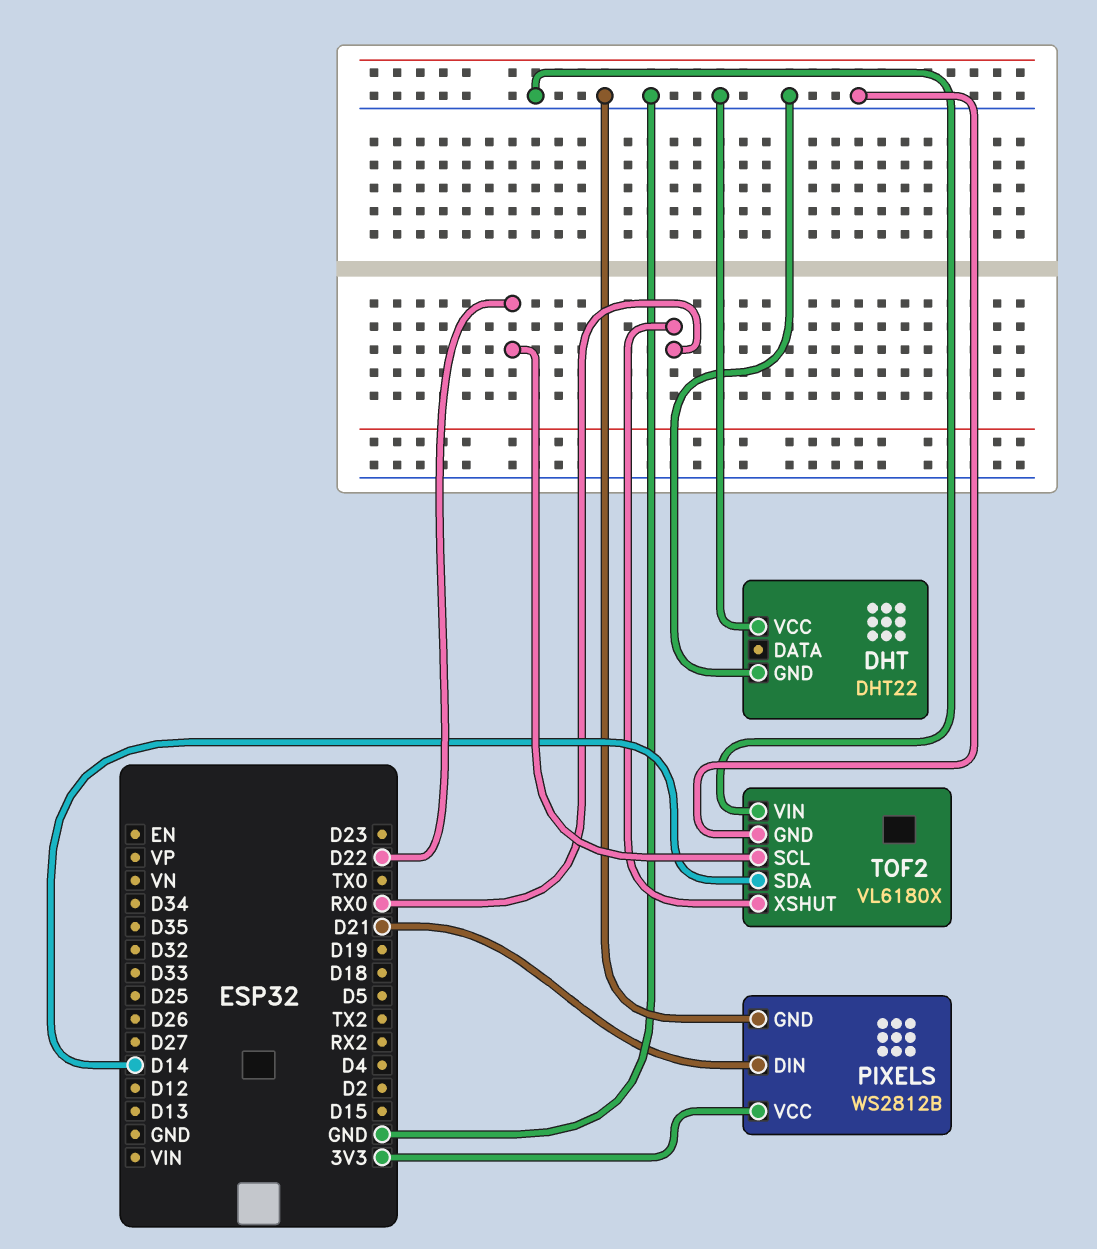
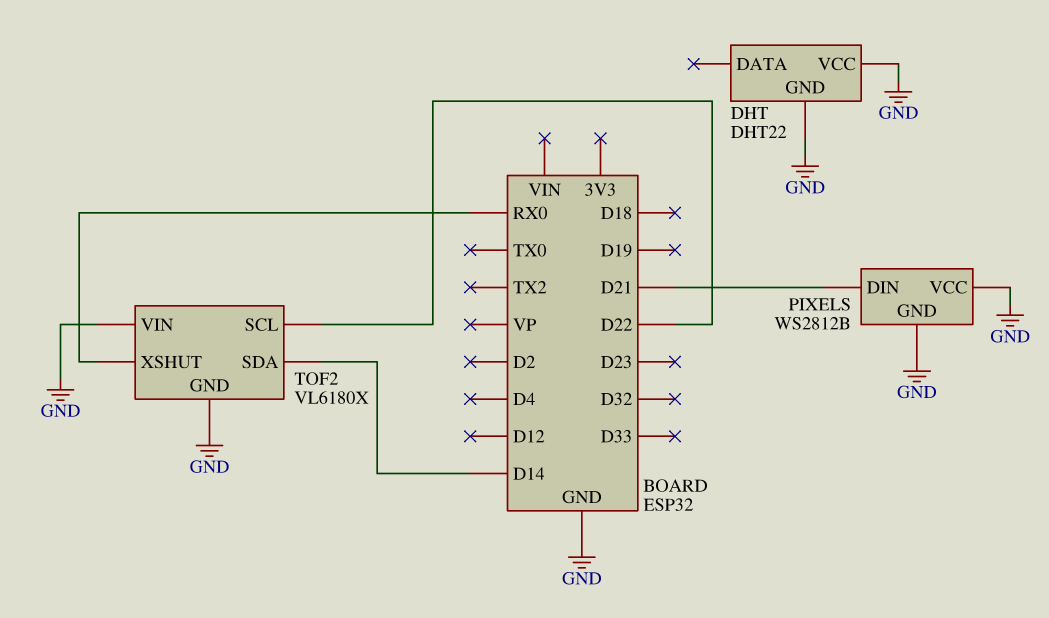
PIXELS pin VCC: 3V3 -> GND

